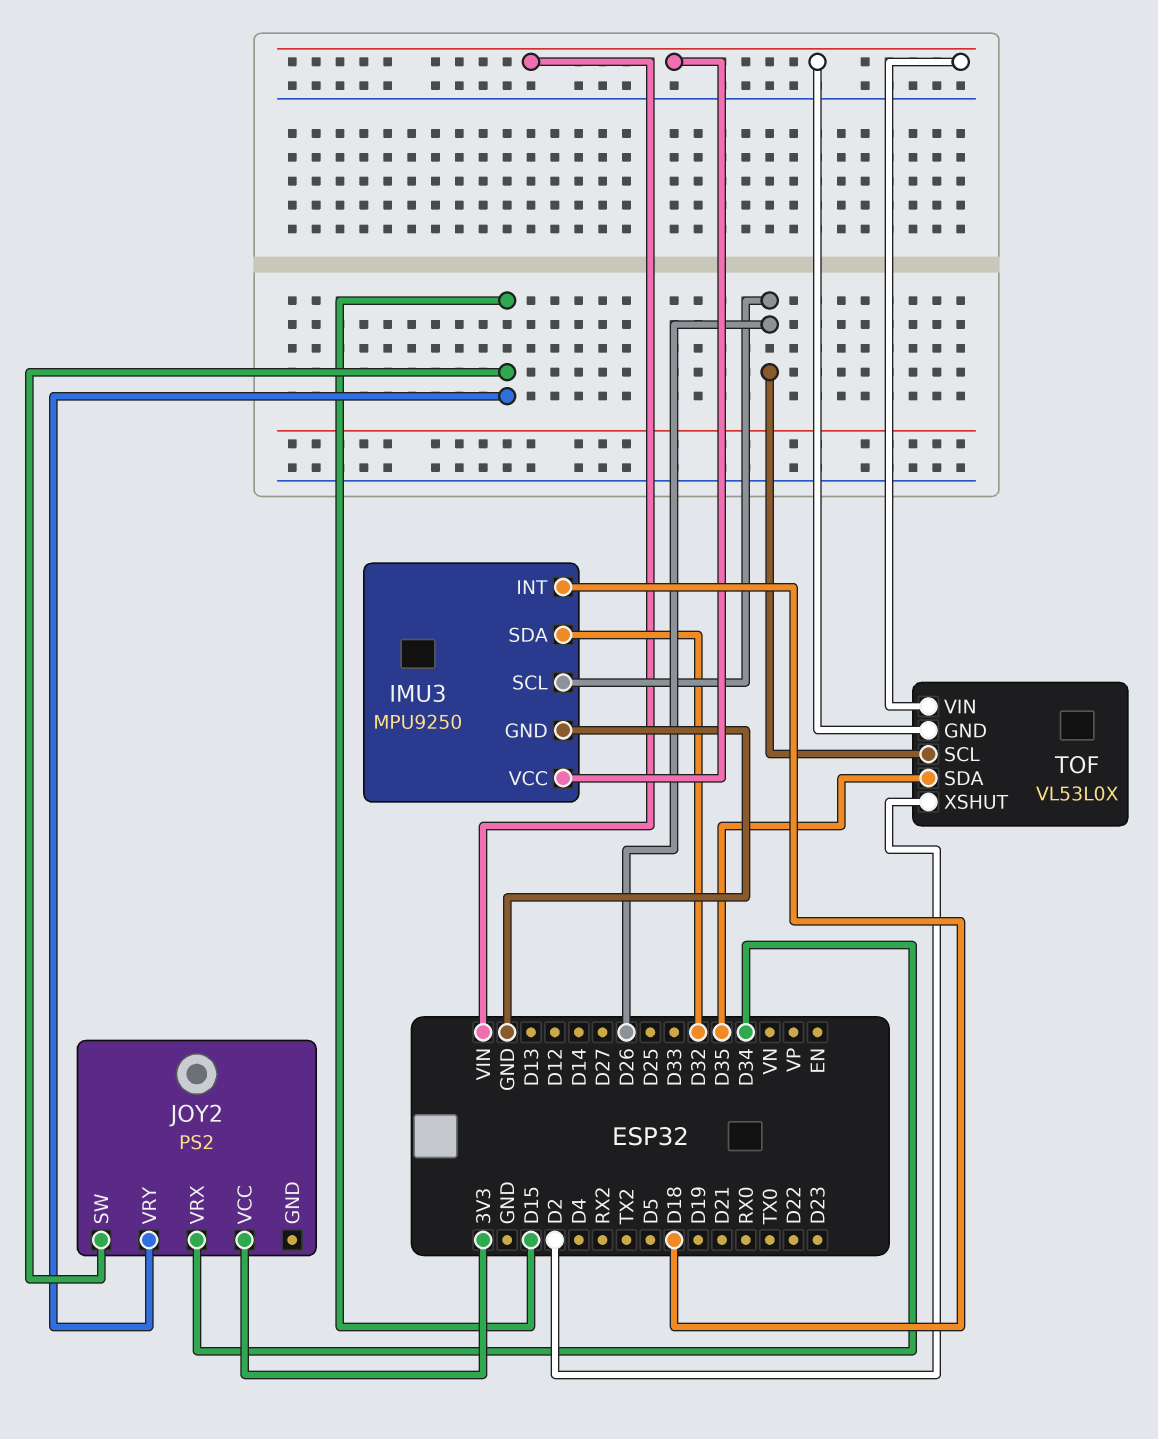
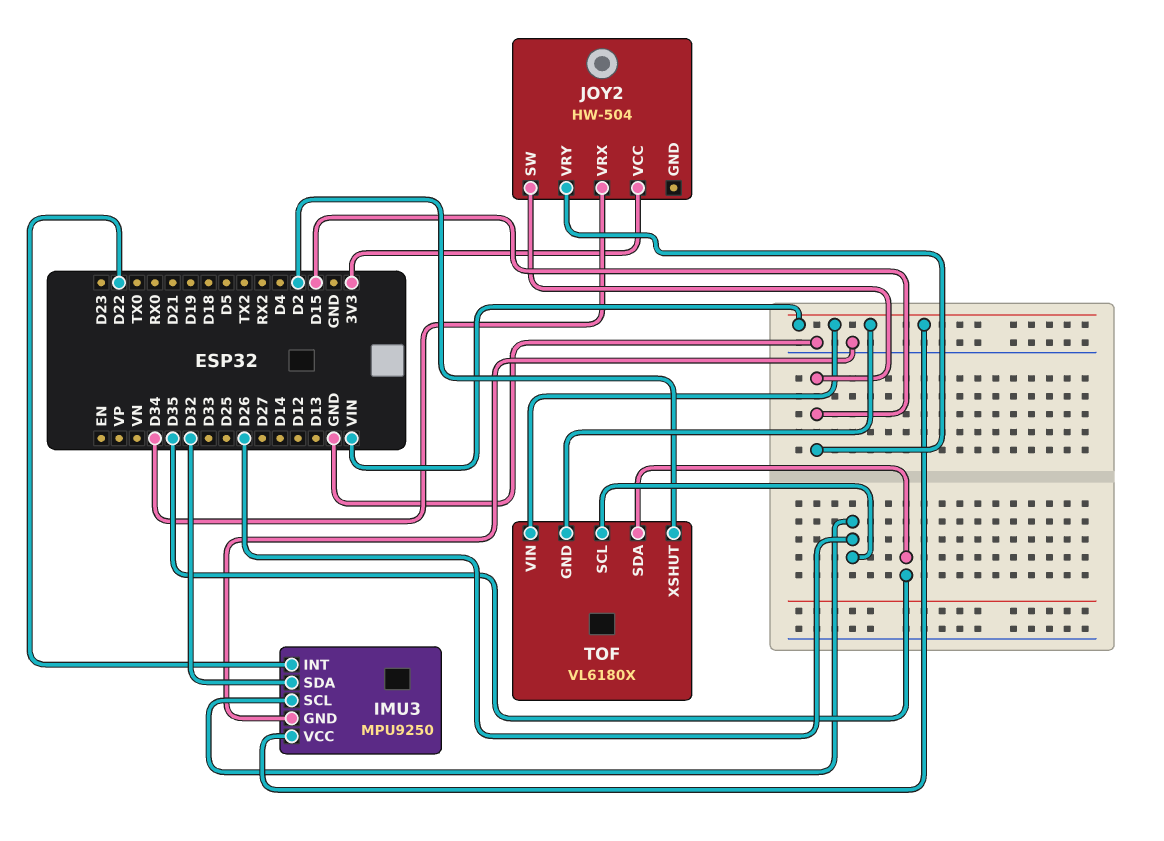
IMU3 pin INT: D18 -> D22
JOY2: PS2 -> HW-504
TOF: VL53L0X -> VL6180X

